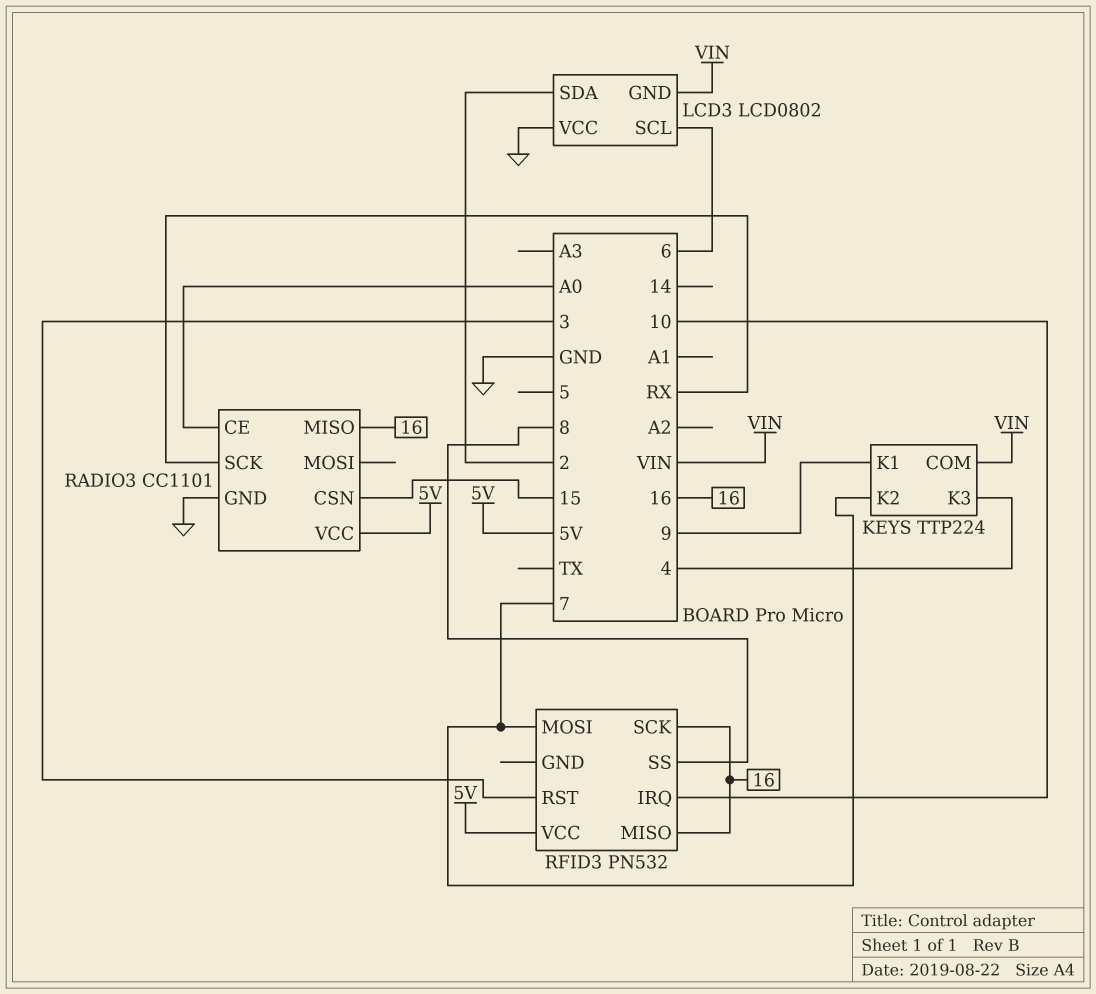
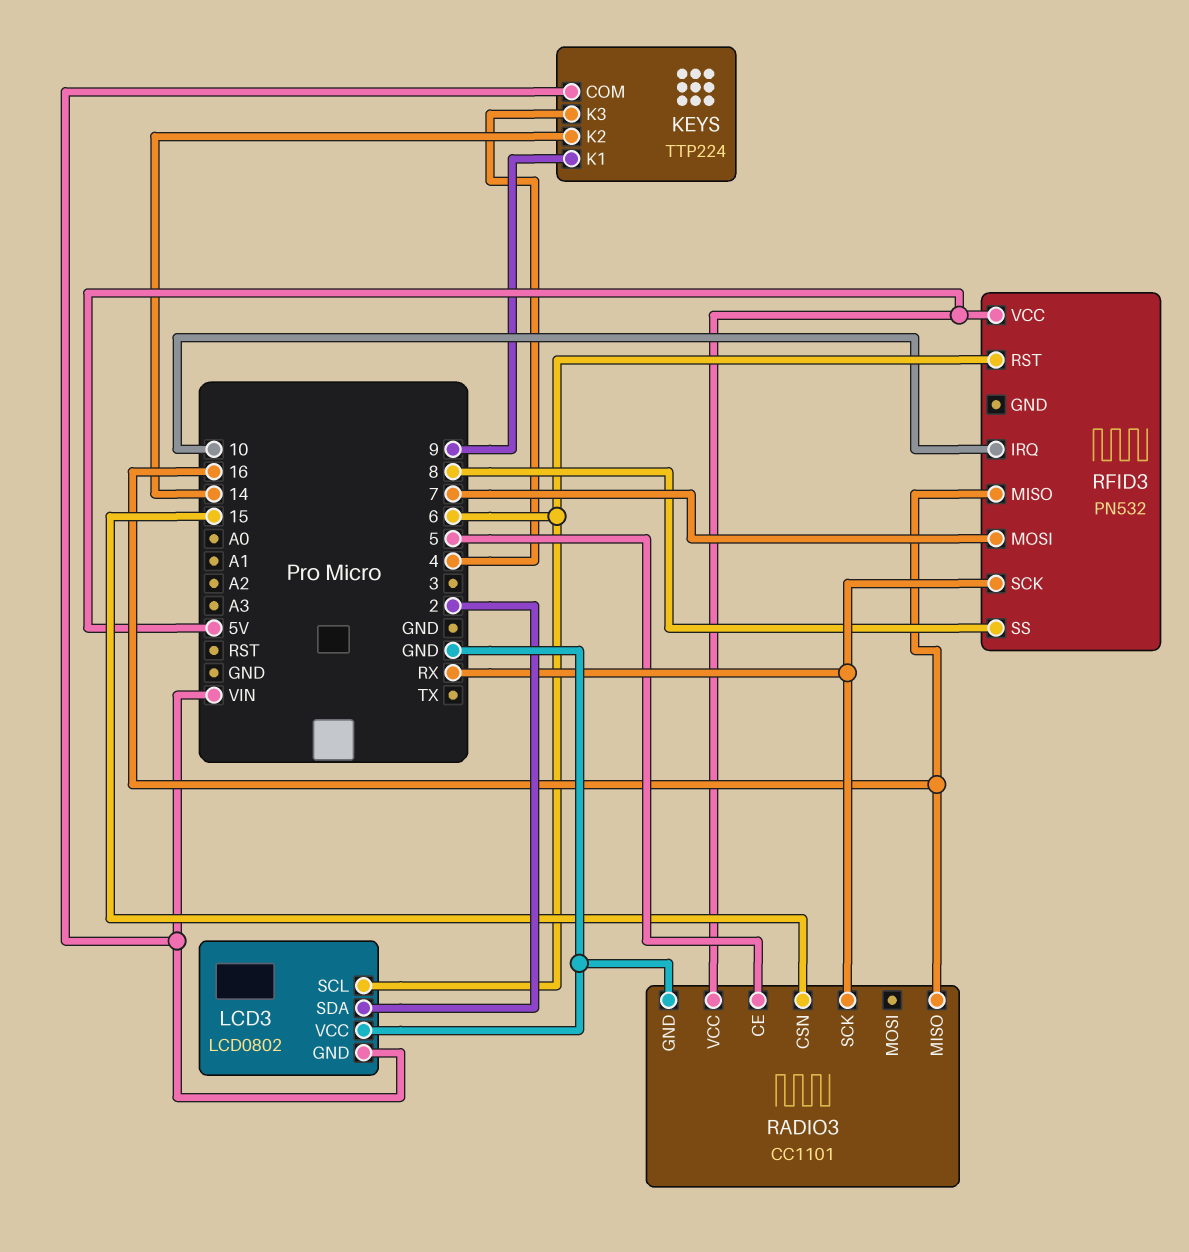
KEYS pin K2: 7 -> 14
RADIO3 pin CE: A0 -> 5
RFID3 pin RST: 3 -> 6
RFID3 pin SCK: 16 -> RX

